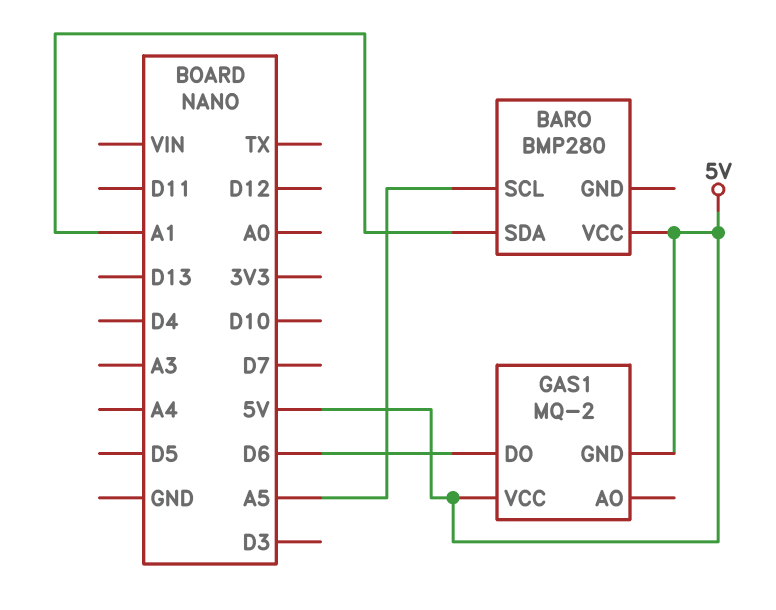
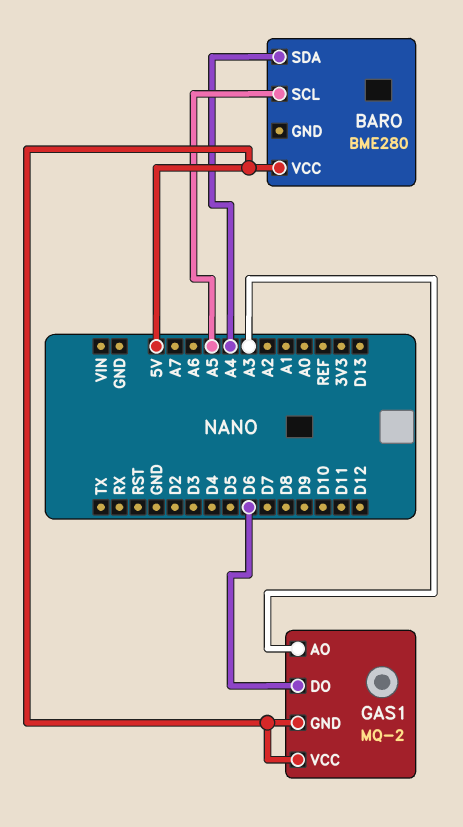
BARO: BMP280 -> BME280
BARO pin SDA: A1 -> A4
GAS1 pin AO: none -> A3

